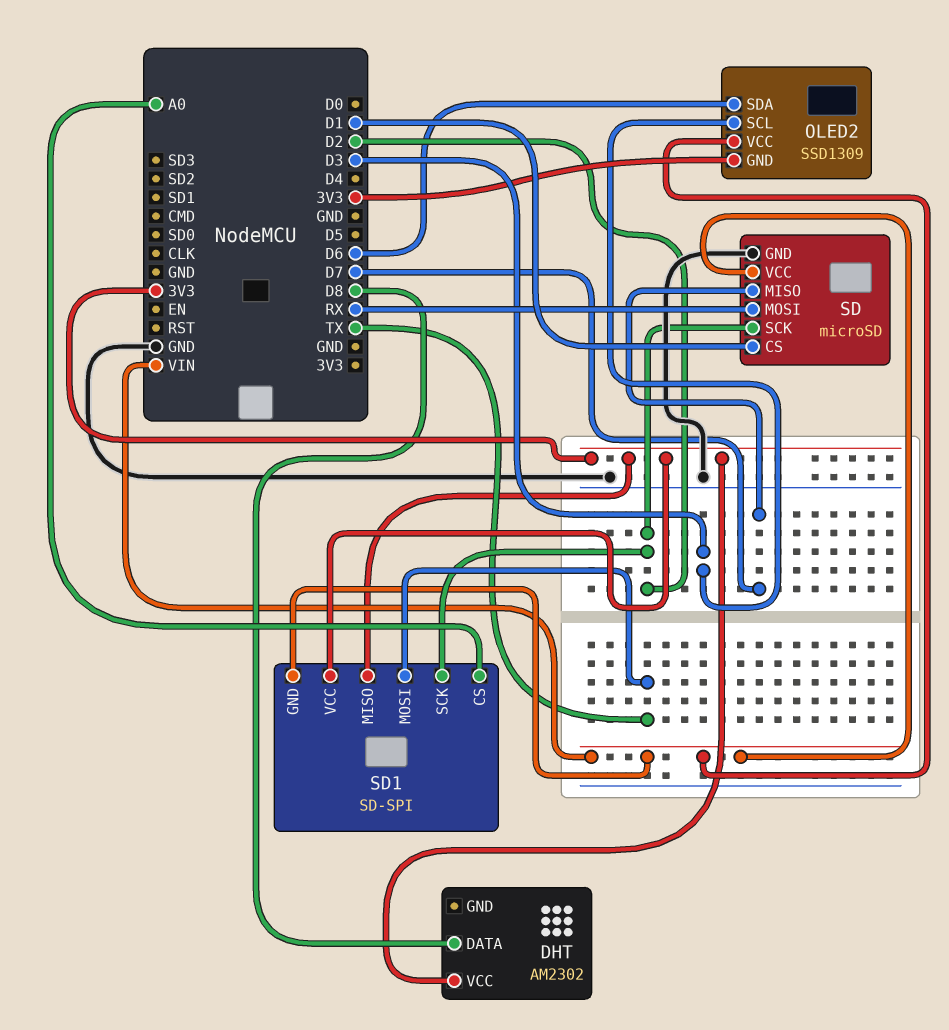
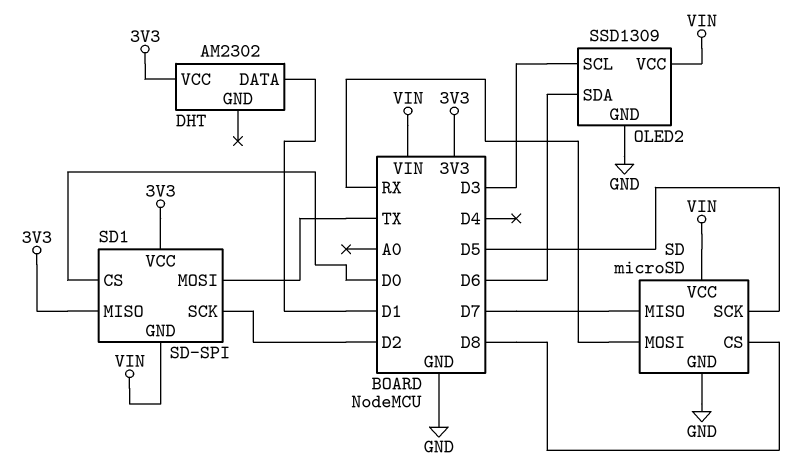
DHT pin DATA: D8 -> D1
OLED2 pin GND: 3V3 -> GND
SD pin CS: D1 -> D8
SD pin SCK: D2 -> D5
SD1 pin CS: A0 -> D0

